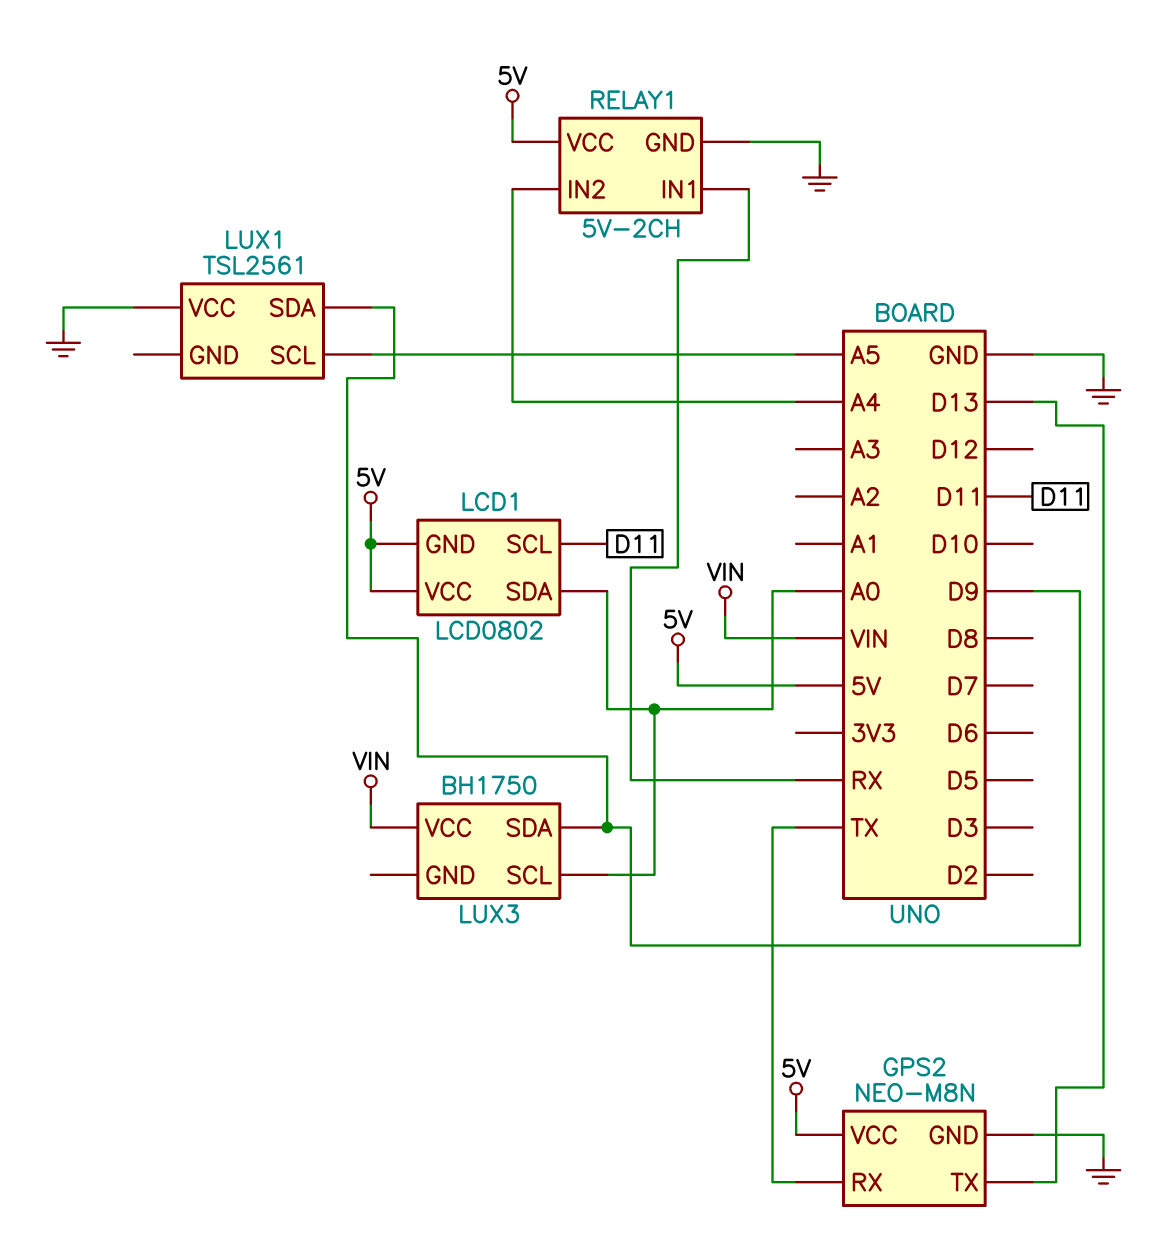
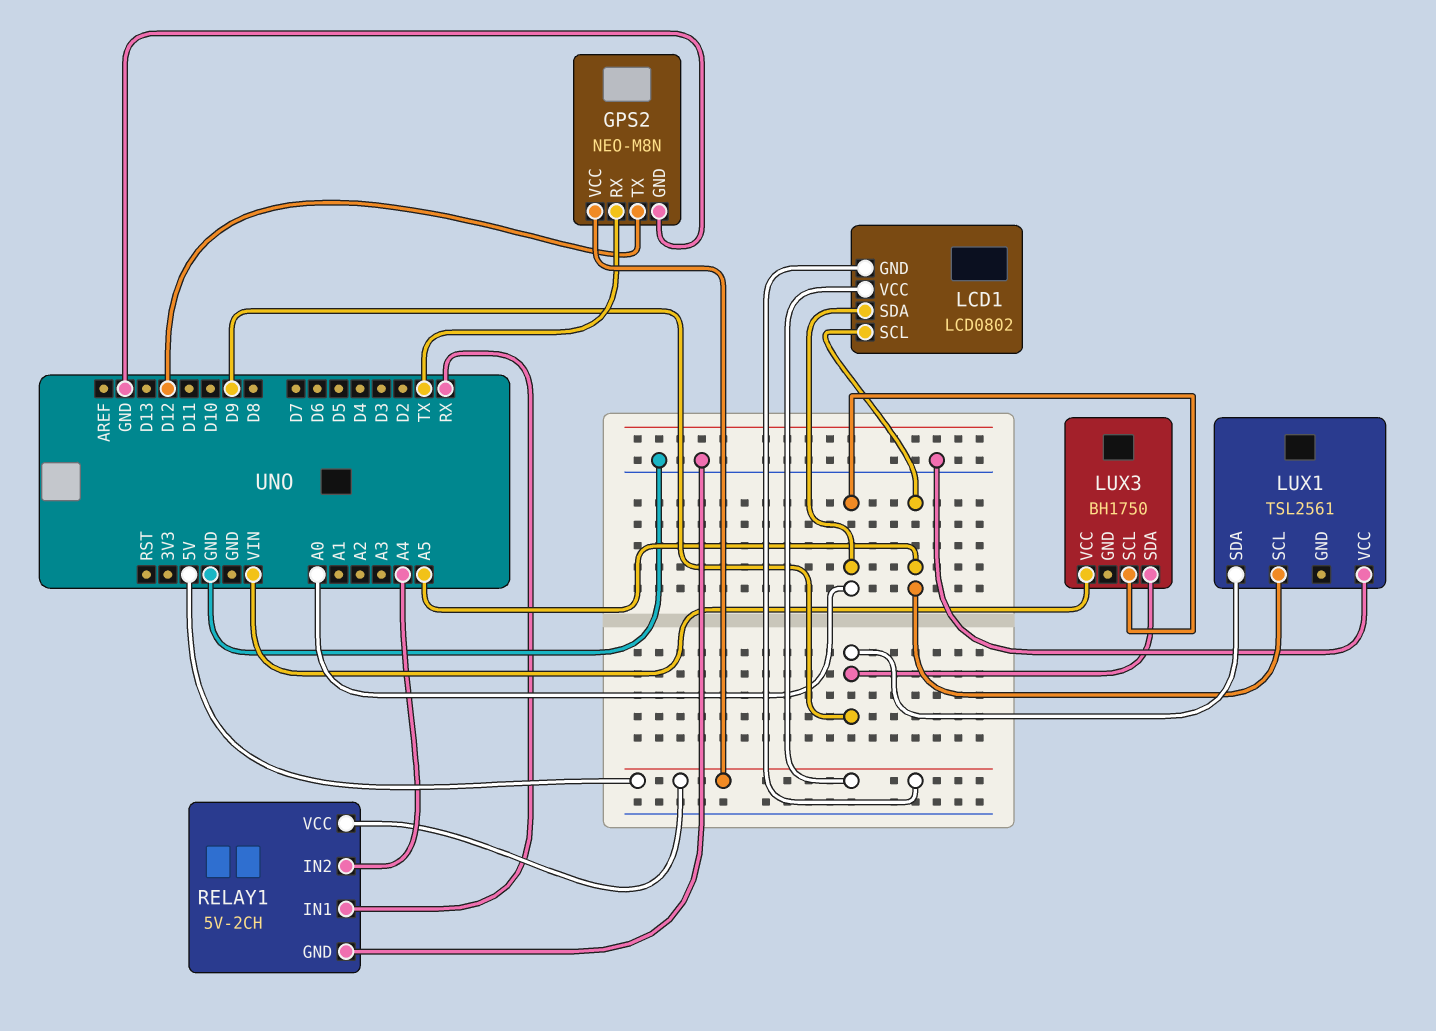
GPS2 pin TX: D13 -> D12
LCD1 pin SCL: D11 -> A5

